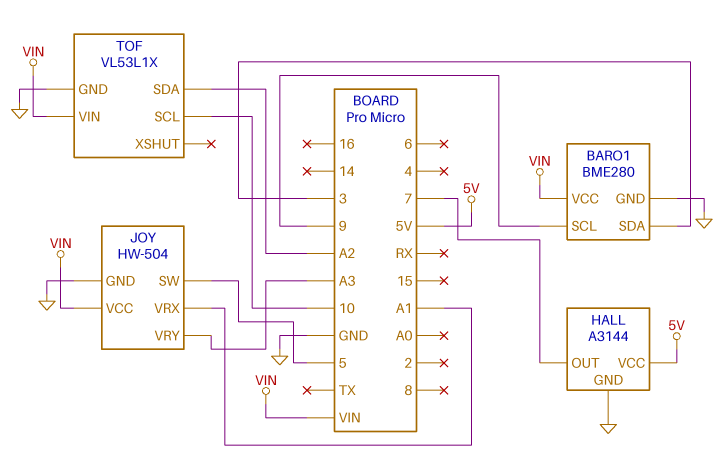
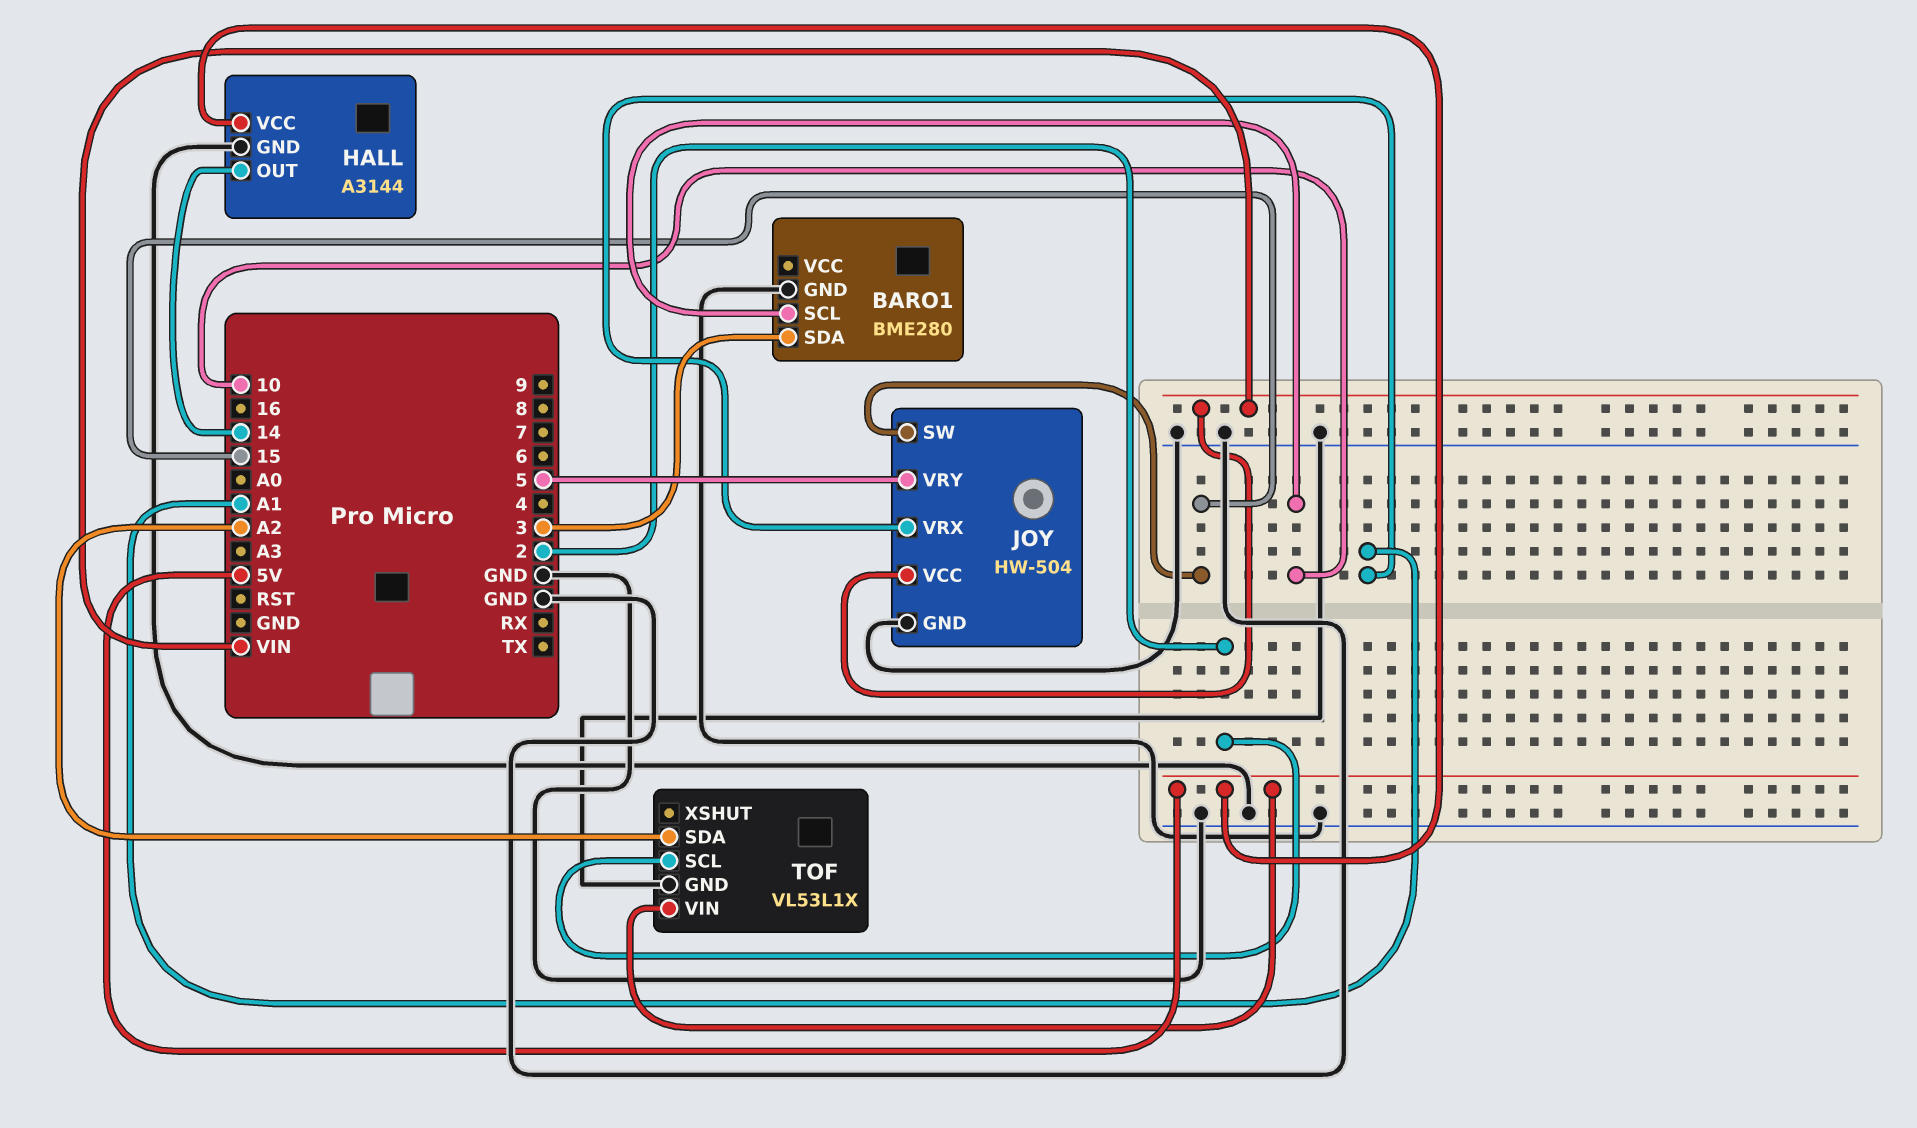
BARO1 pin SCL: 9 -> 10
BARO1 pin VCC: VIN -> none
HALL pin OUT: 7 -> 14
JOY pin SW: 5 -> 15
JOY pin VRY: A3 -> 5
TOF pin SCL: 10 -> 2
TOF pin VIN: VIN -> 5V

